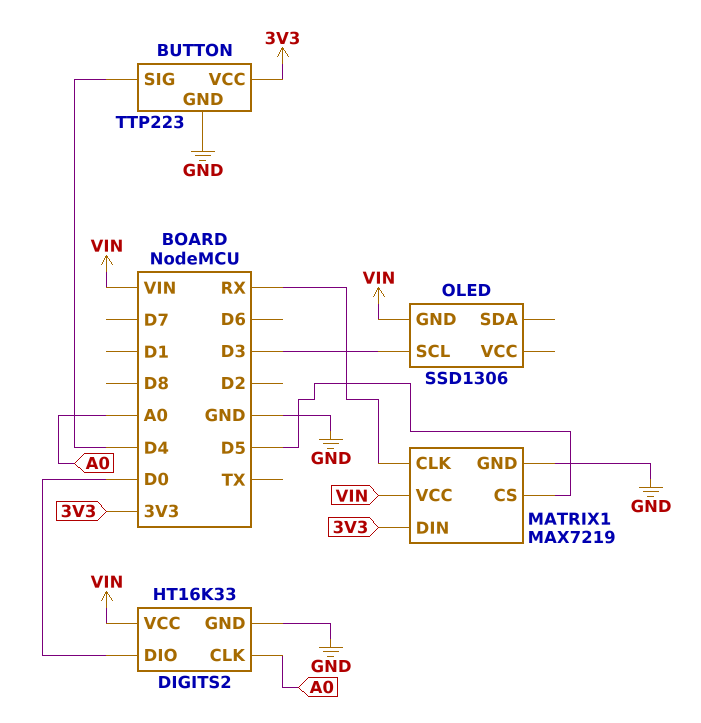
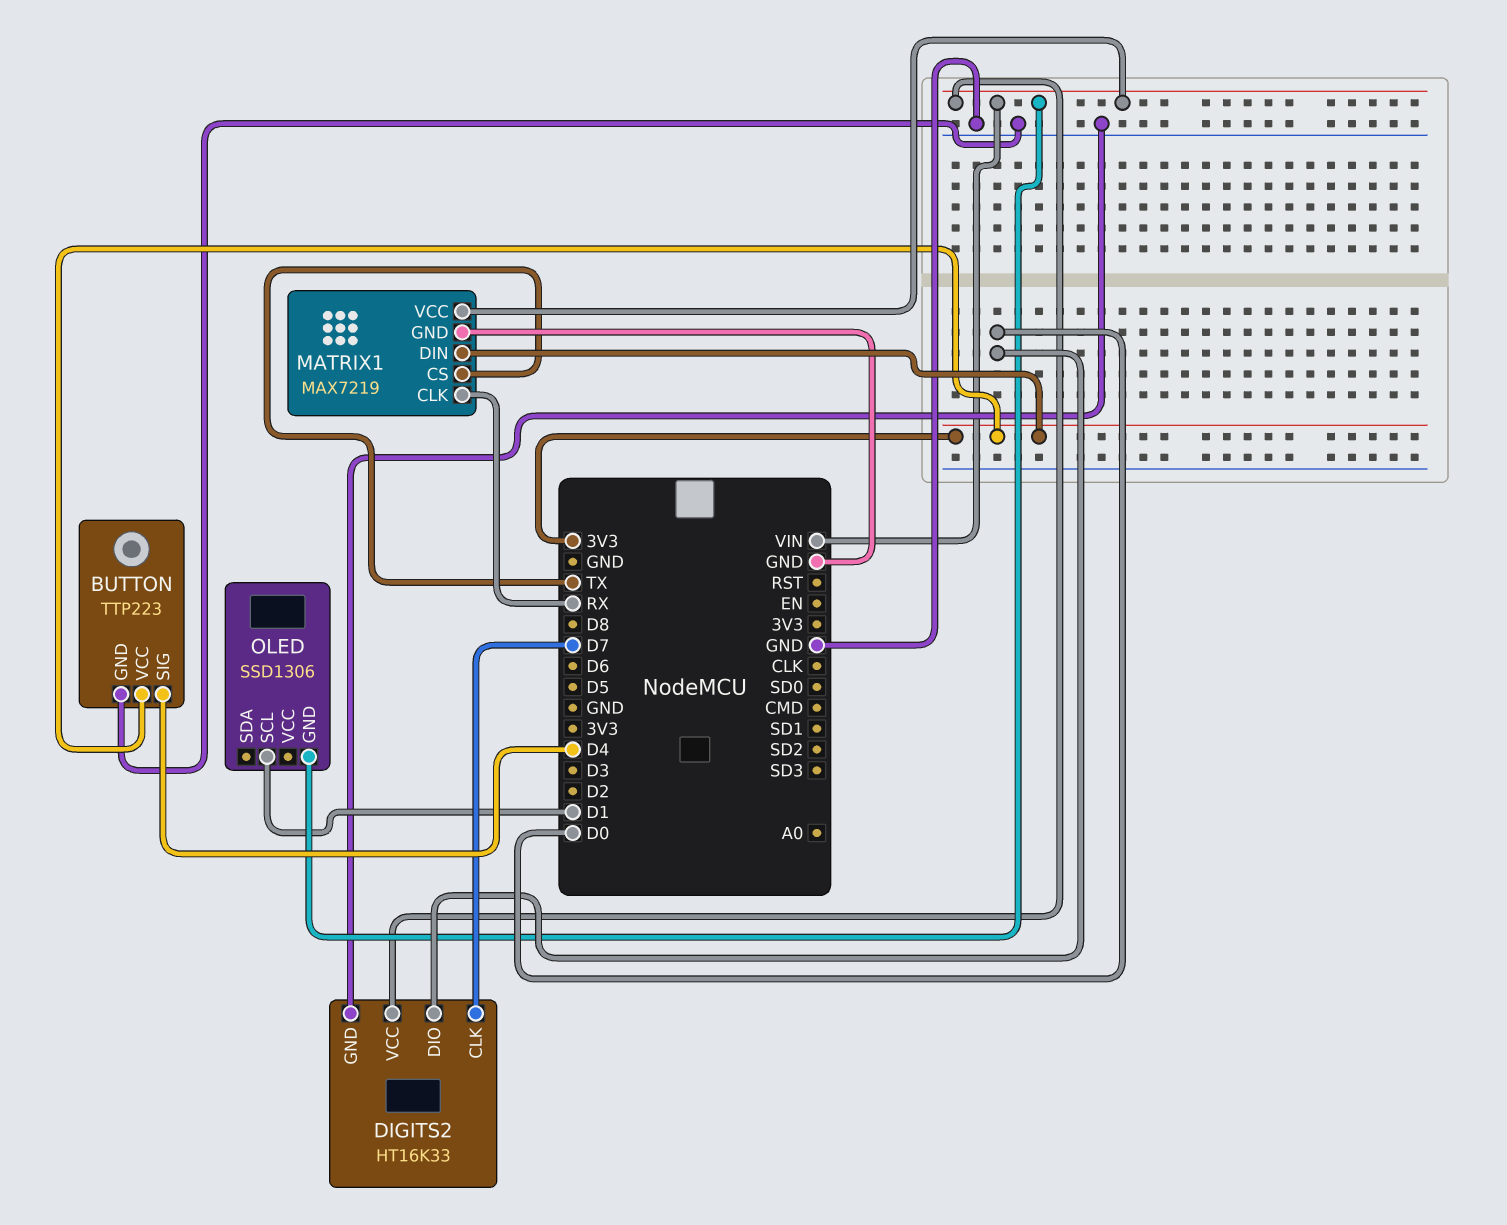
DIGITS2 pin CLK: A0 -> D7
MATRIX1 pin CS: D5 -> TX
OLED pin SCL: D3 -> D1

